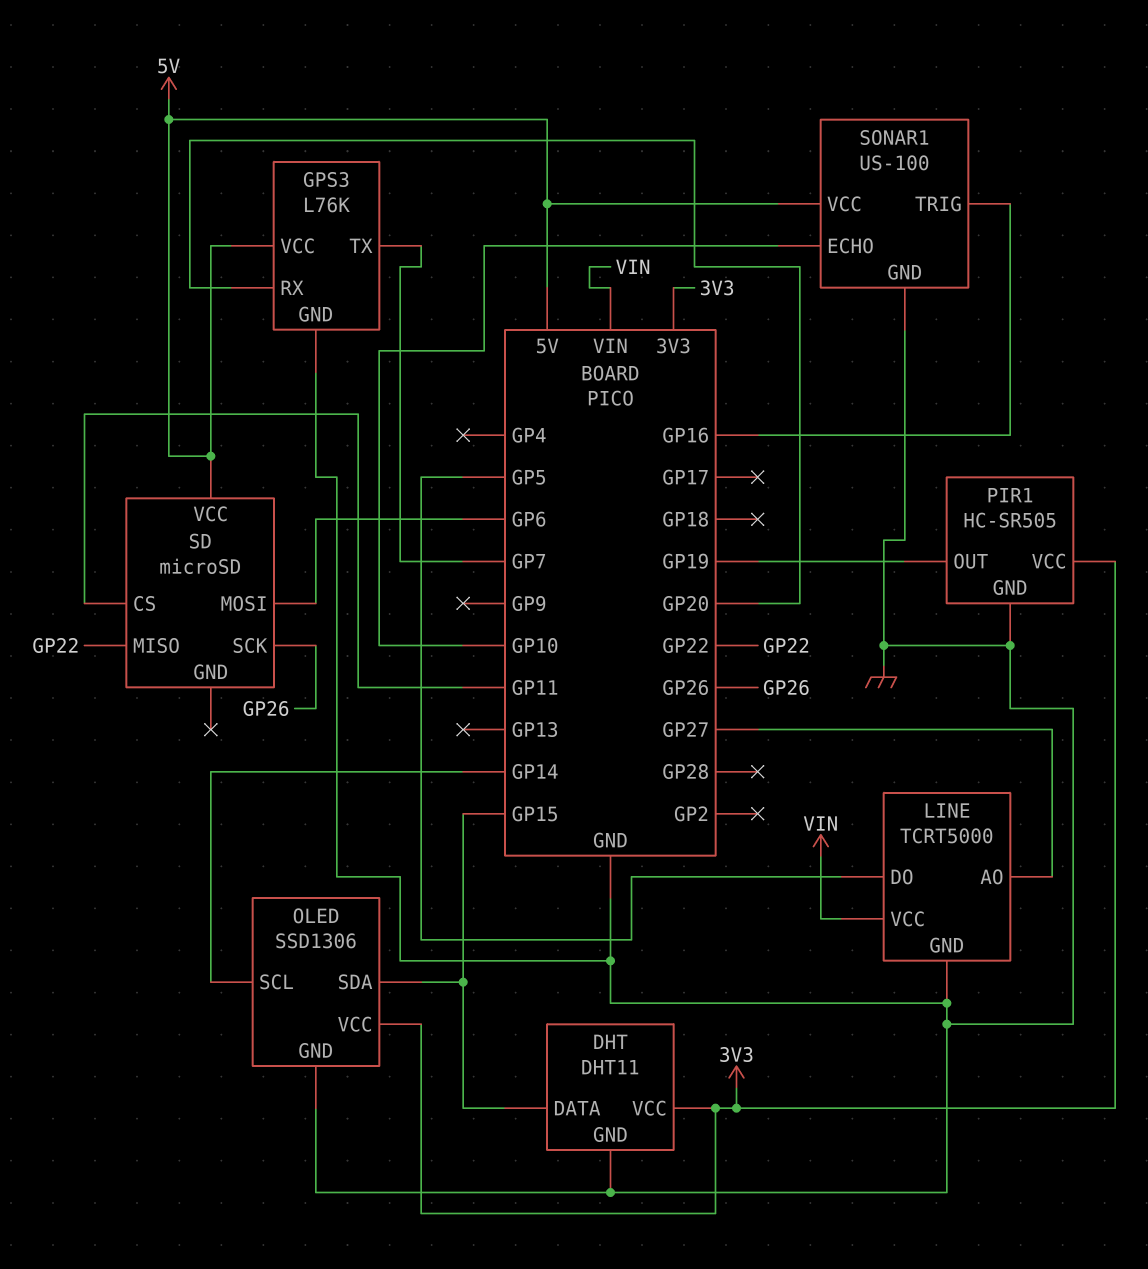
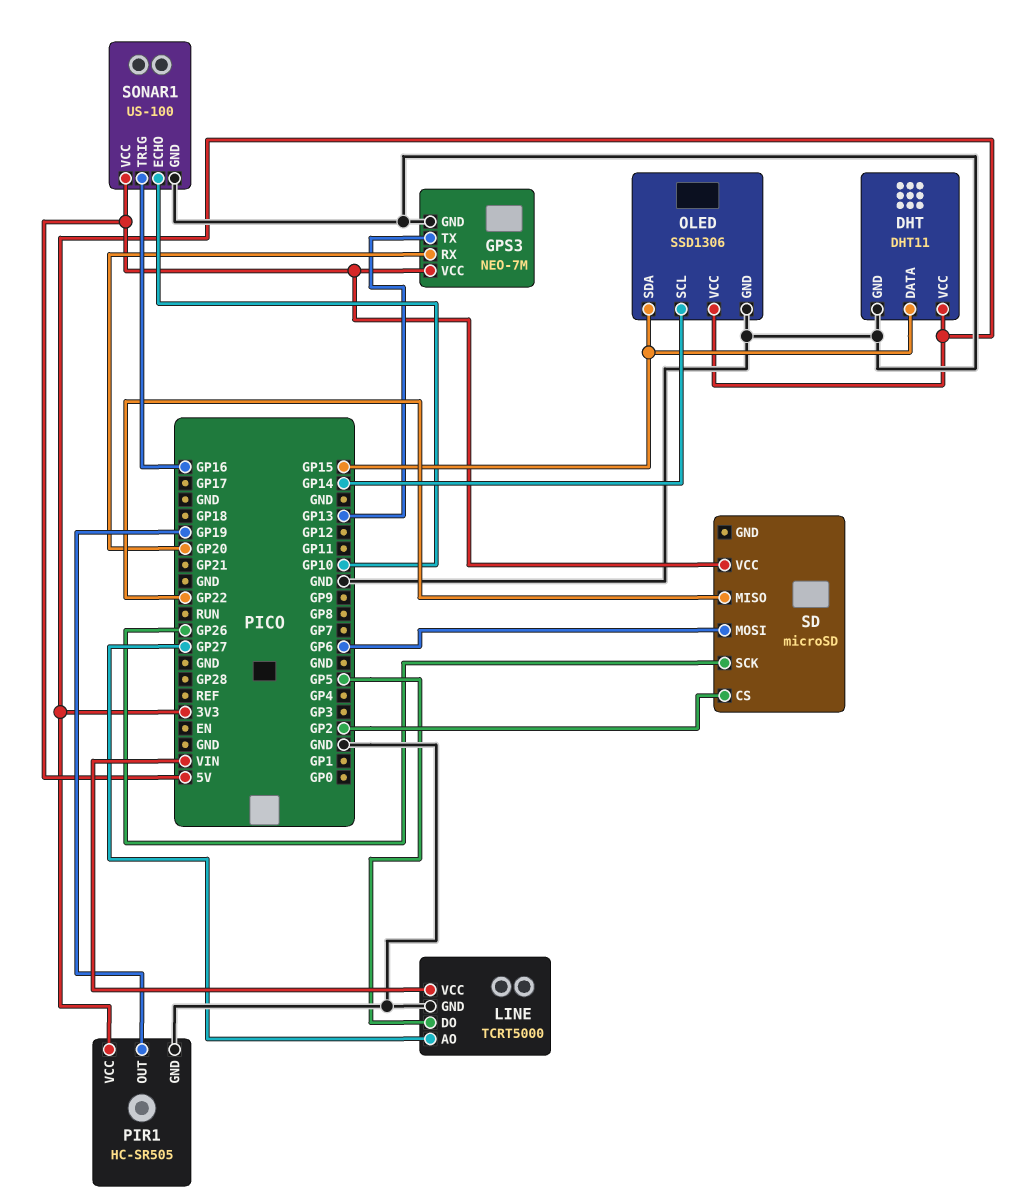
GPS3: L76K -> NEO-7M
GPS3 pin TX: GP7 -> GP13
SD pin CS: GP11 -> GP2

